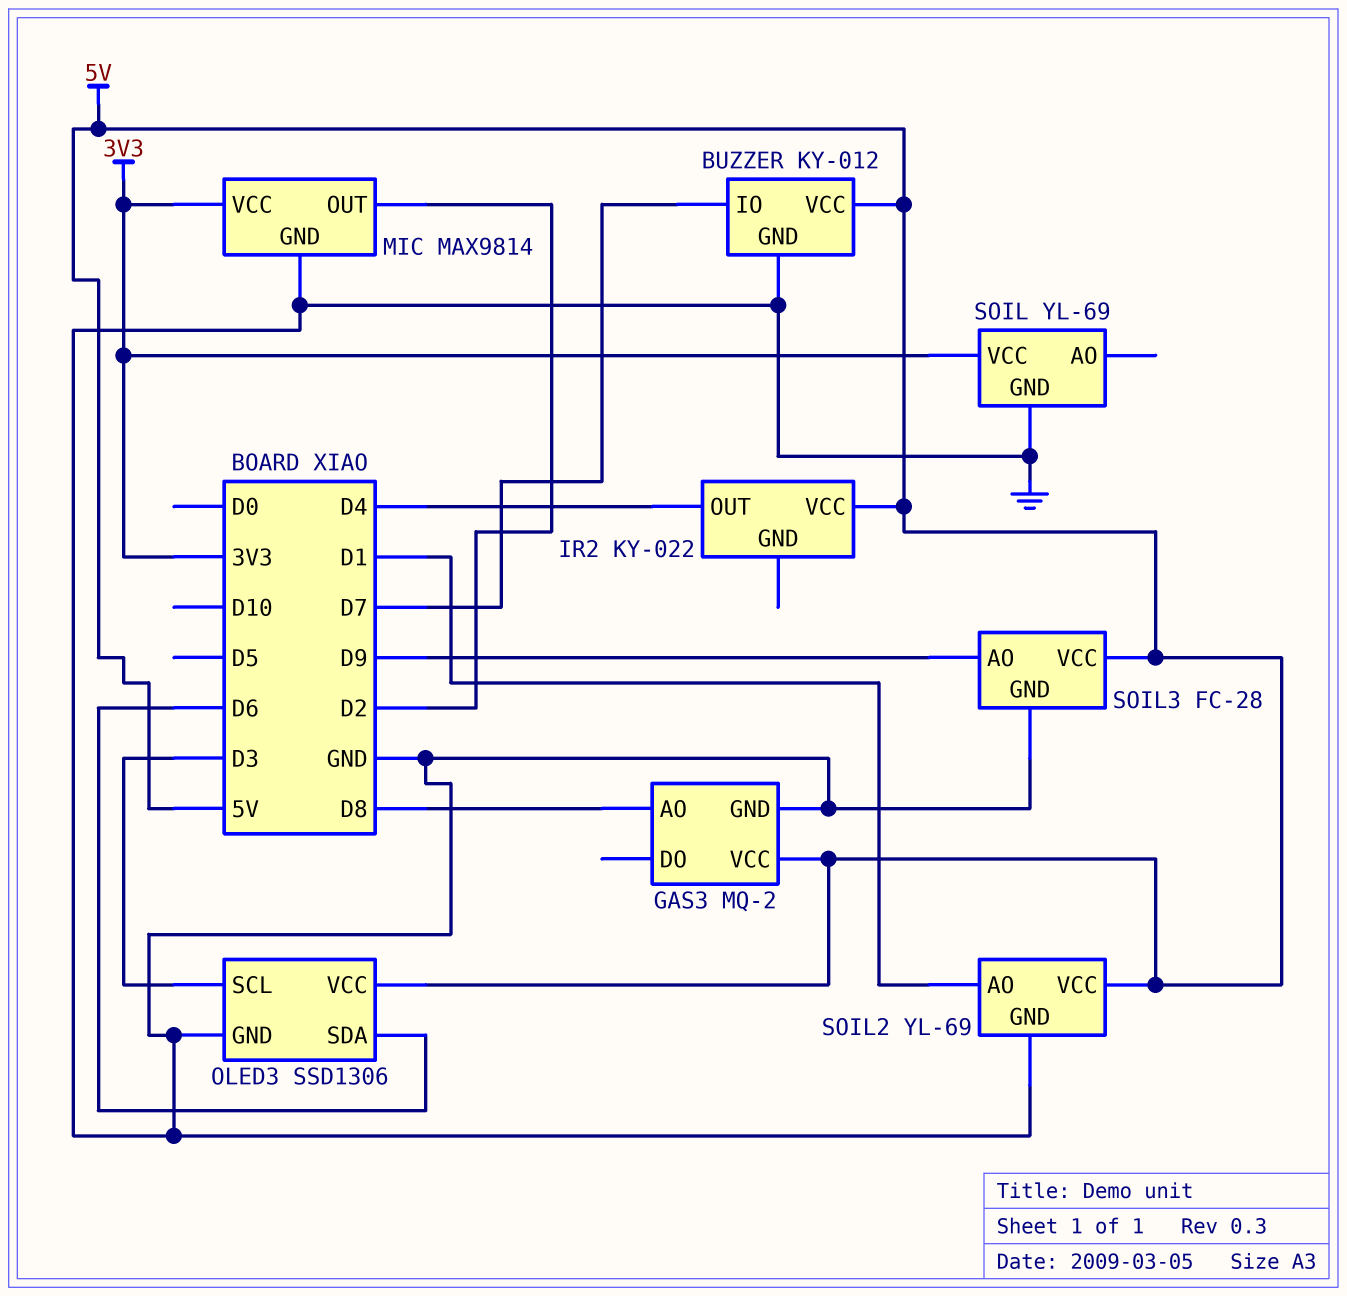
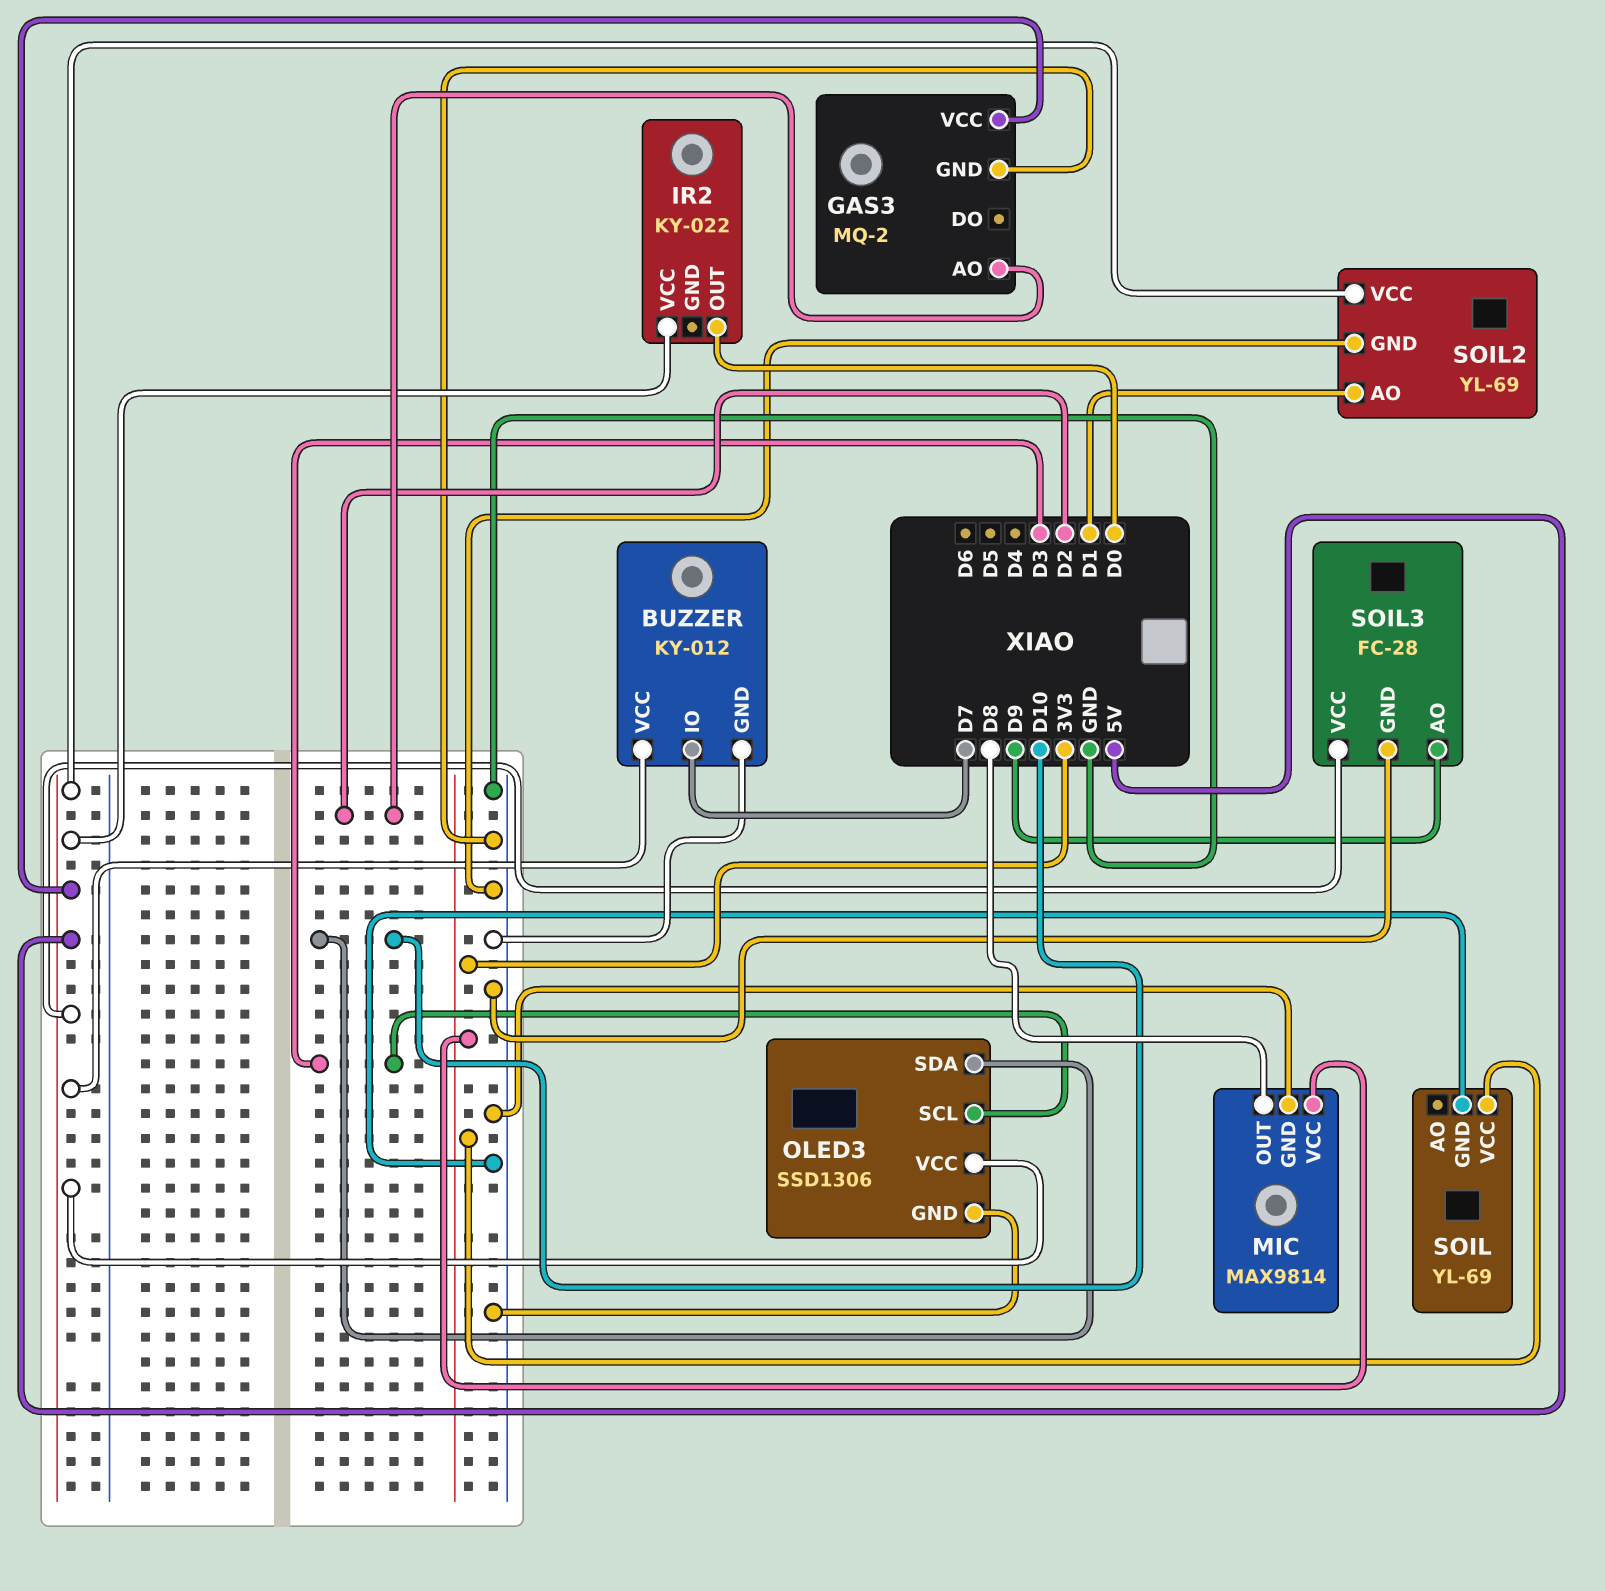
GAS3 pin AO: D8 -> D2
IR2 pin OUT: D4 -> D0
MIC pin OUT: D2 -> D8
OLED3 pin SDA: D6 -> D10

